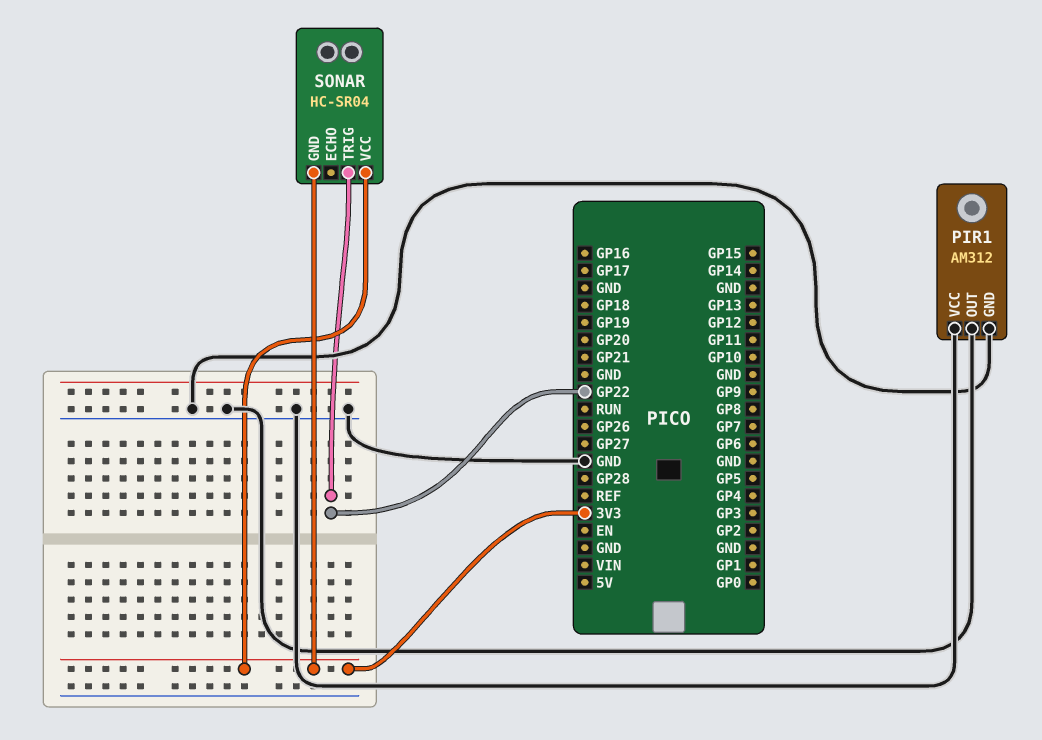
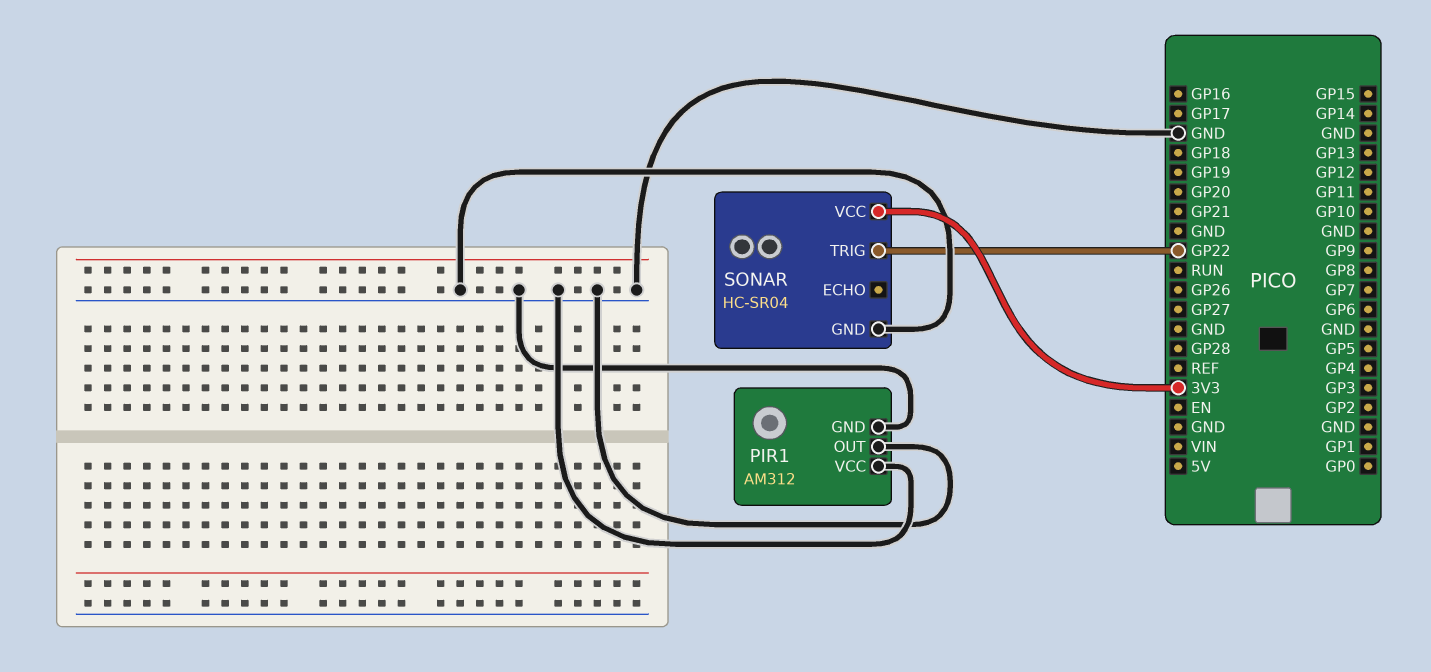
SONAR pin GND: 3V3 -> GND

